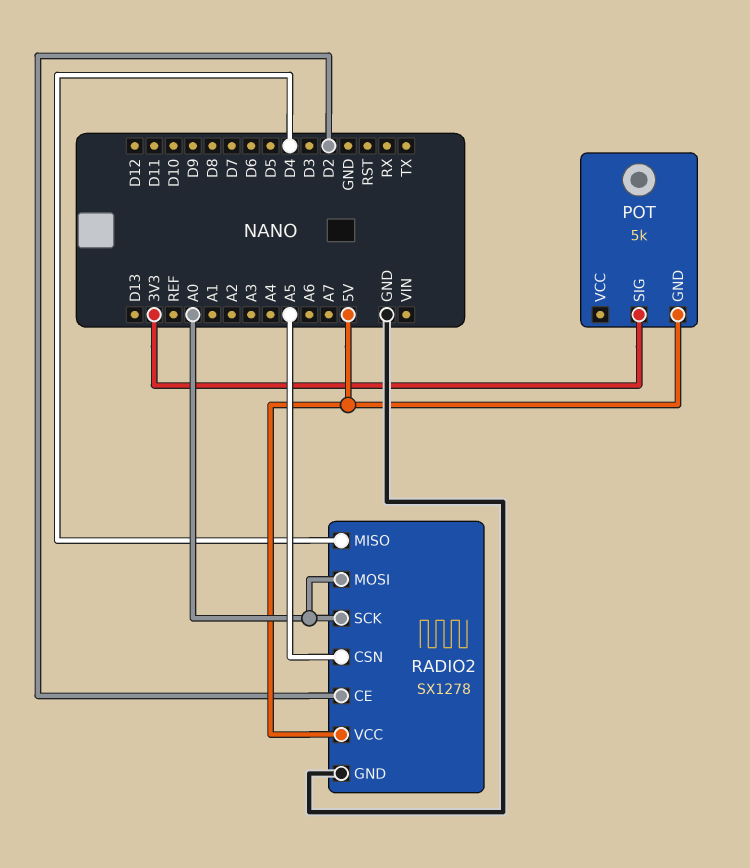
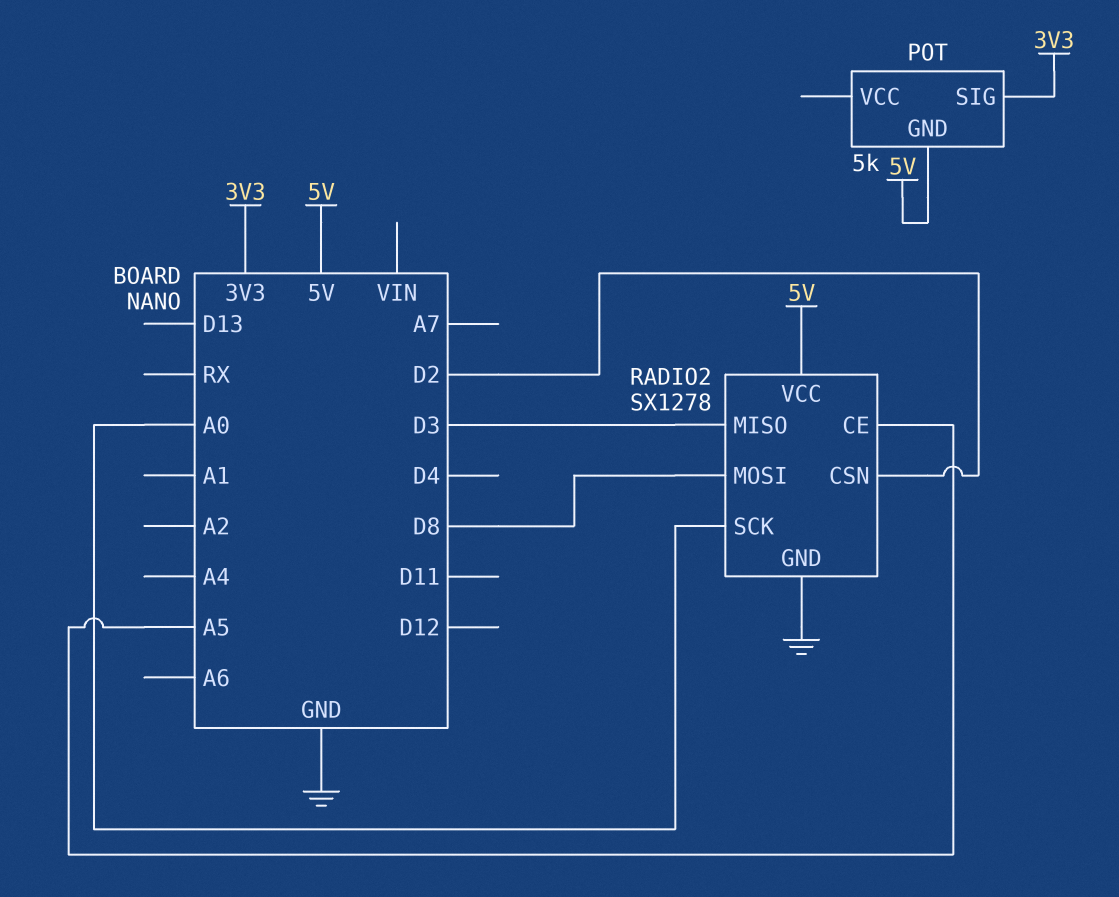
RADIO2 pin CE: D2 -> A5
RADIO2 pin CSN: A5 -> D2
RADIO2 pin MISO: D4 -> D3
RADIO2 pin MOSI: A0 -> D8

